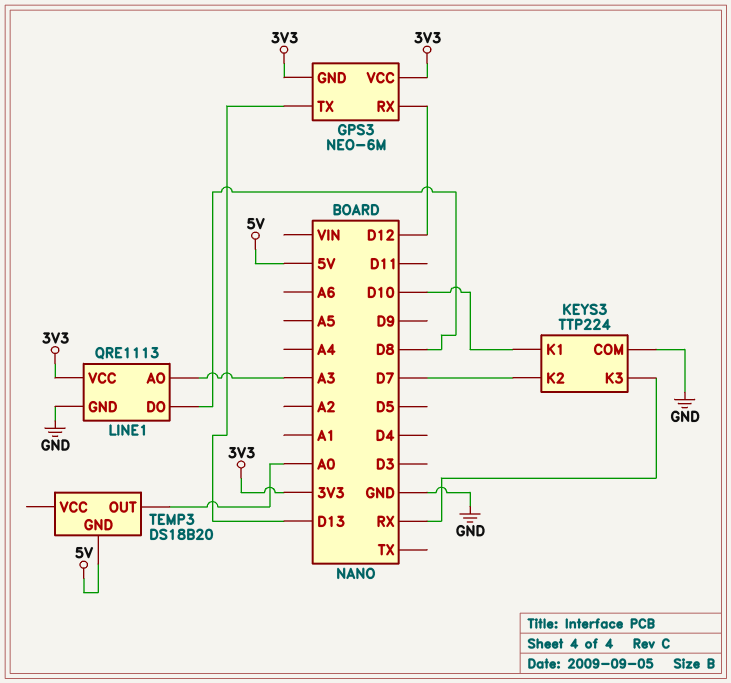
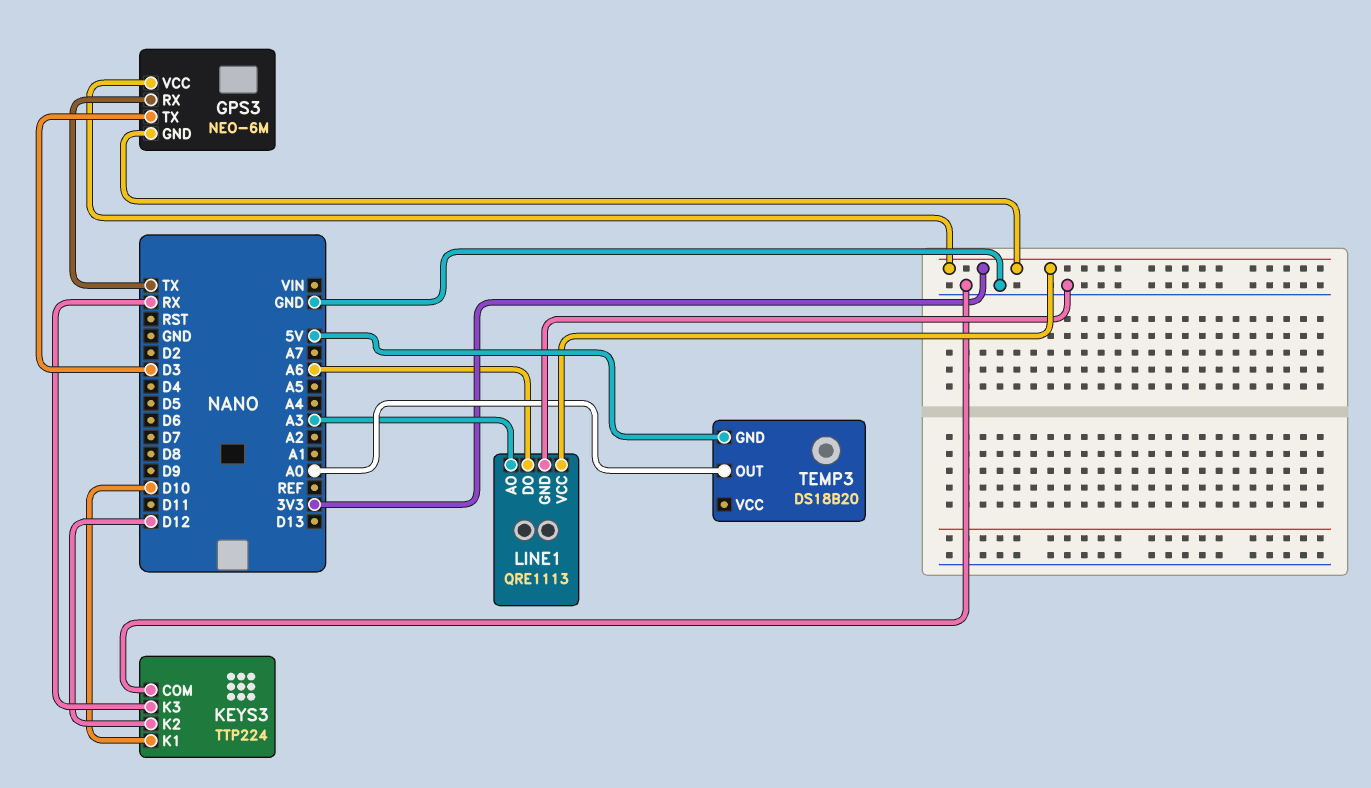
GPS3 pin RX: D12 -> TX
GPS3 pin TX: D13 -> D3
KEYS3 pin K2: D7 -> D12
LINE1 pin DO: D8 -> A6

